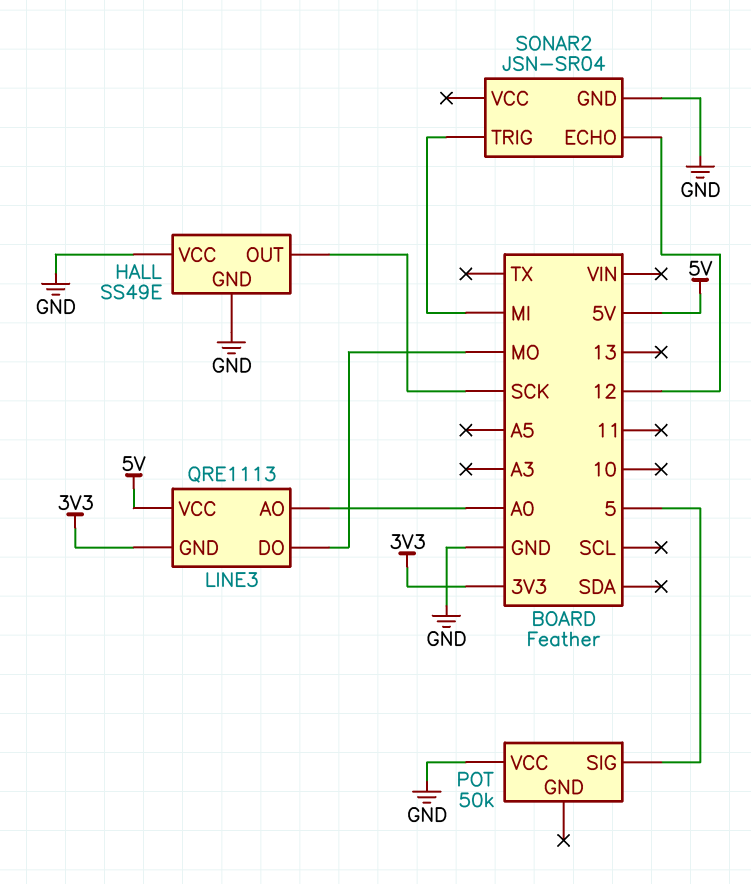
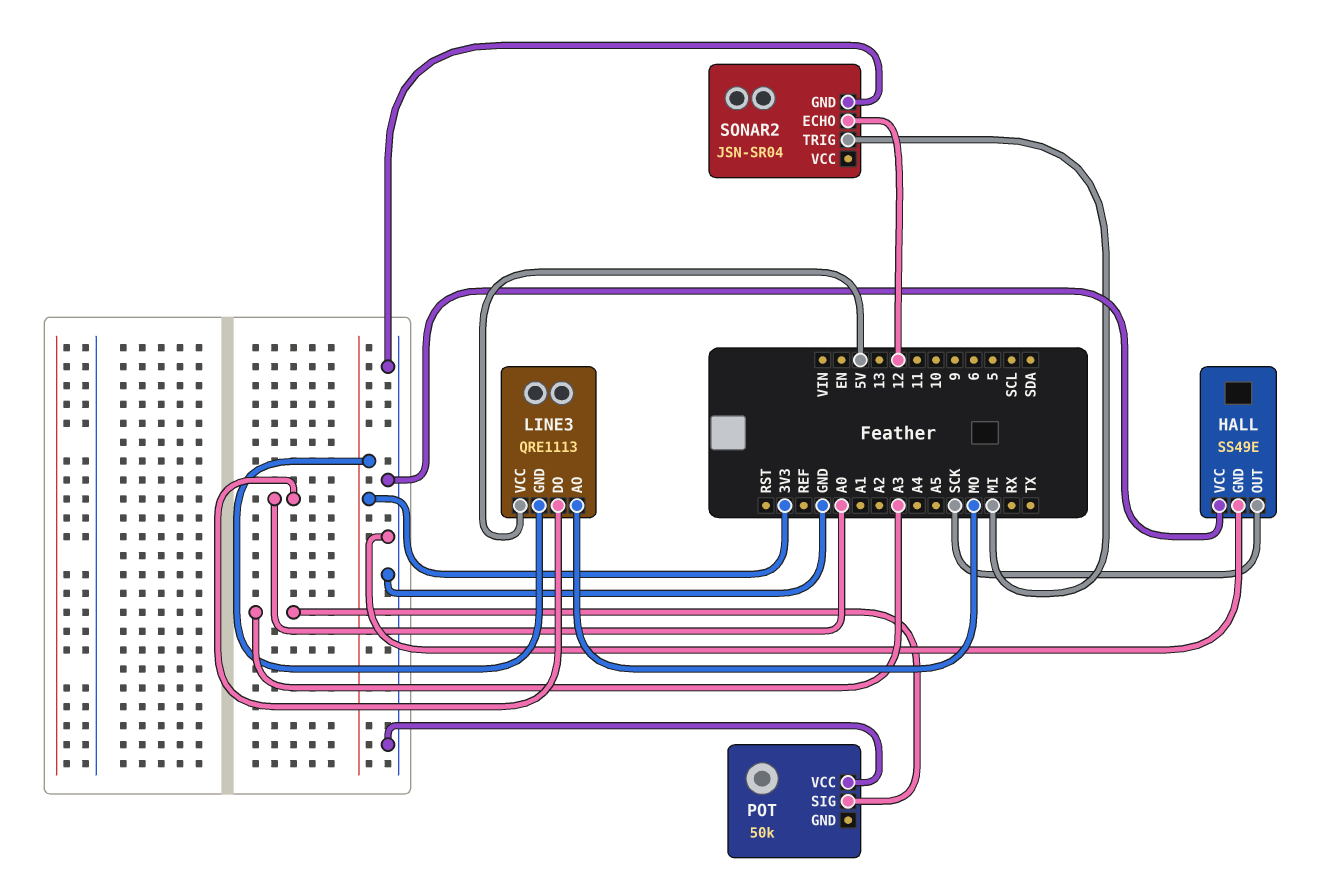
LINE3 pin AO: A0 -> MO
LINE3 pin DO: MO -> A0
POT pin SIG: 5 -> A3

